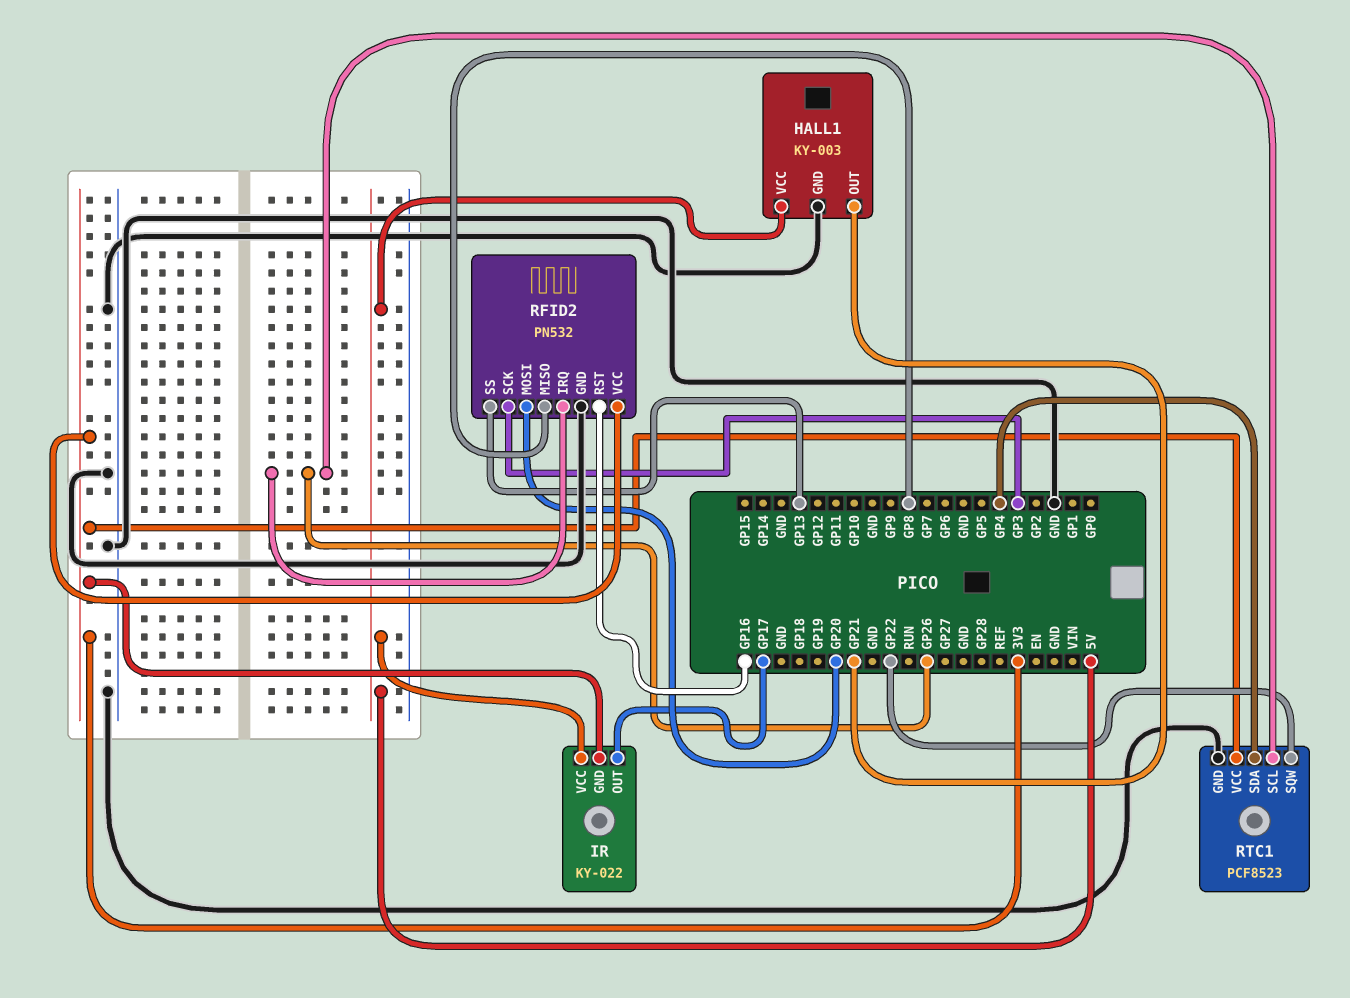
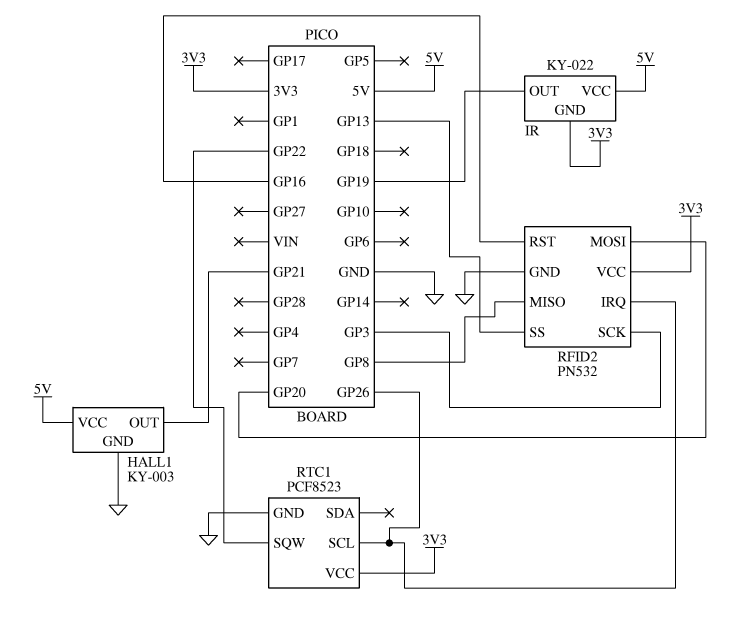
IR pin OUT: GP17 -> GP19
RTC1 pin SDA: GP4 -> none

